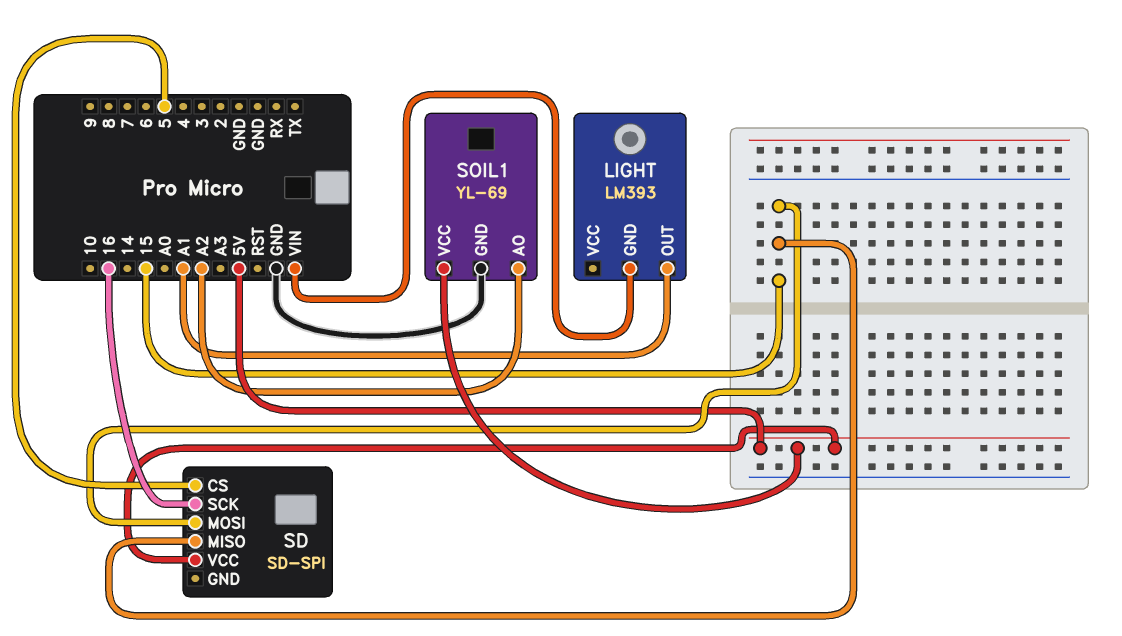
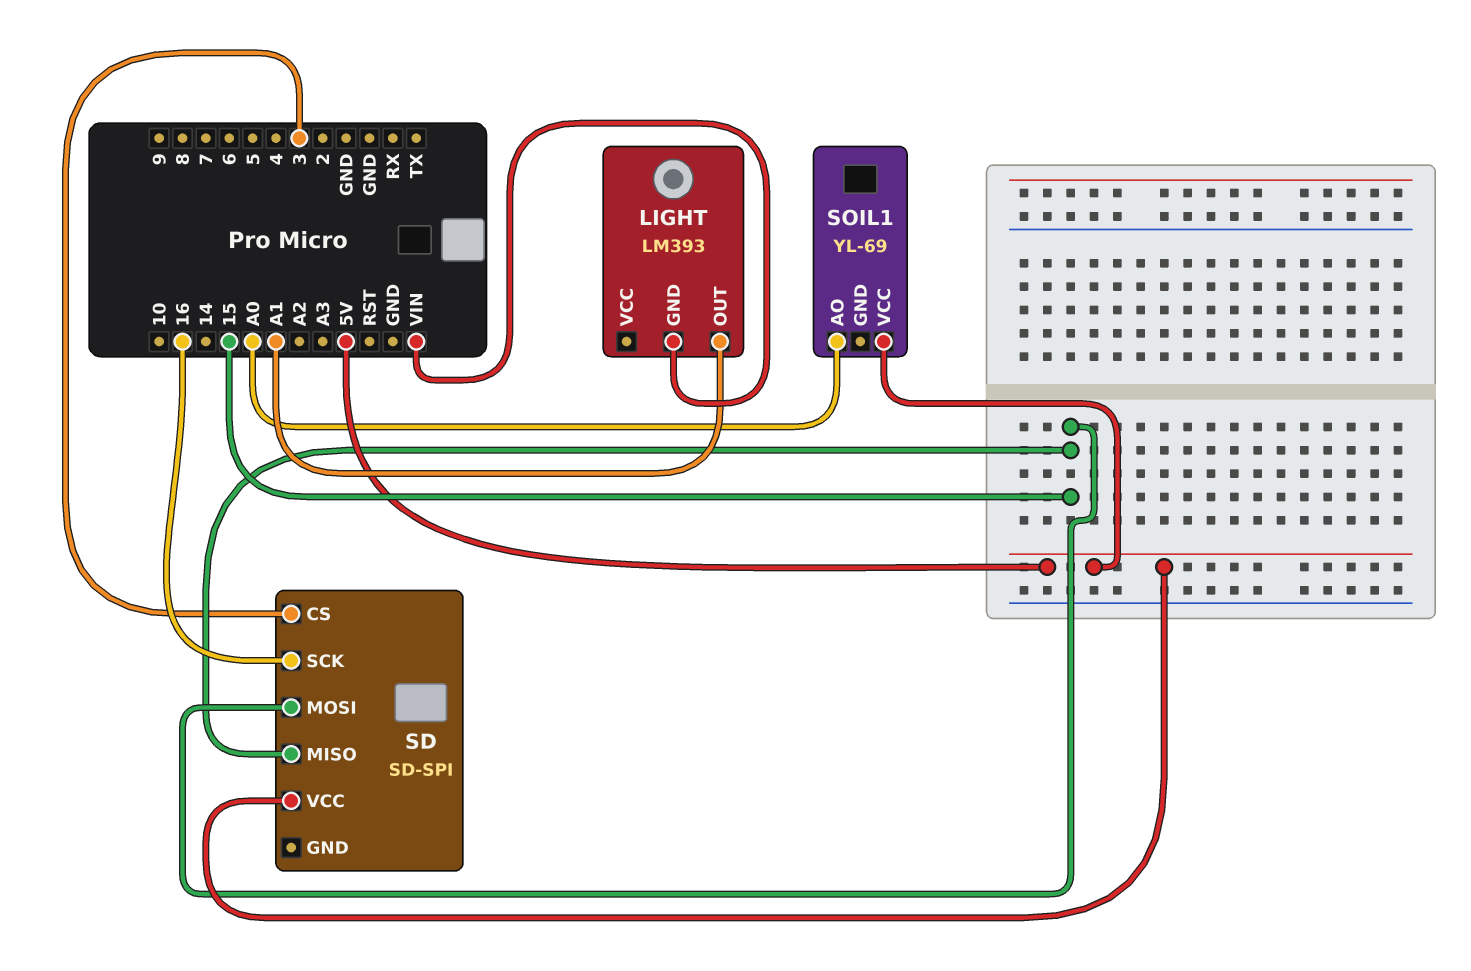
SD pin CS: 5 -> 3
SOIL1 pin AO: A2 -> A0
SOIL1 pin GND: GND -> none

